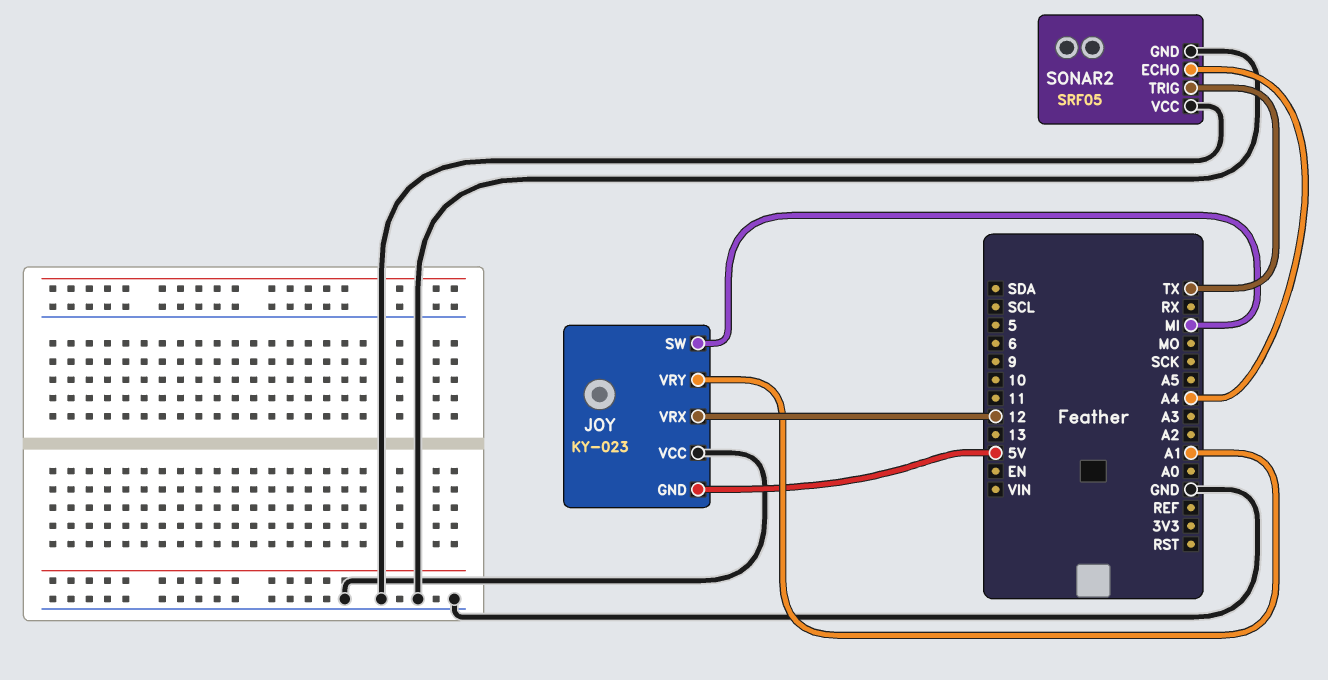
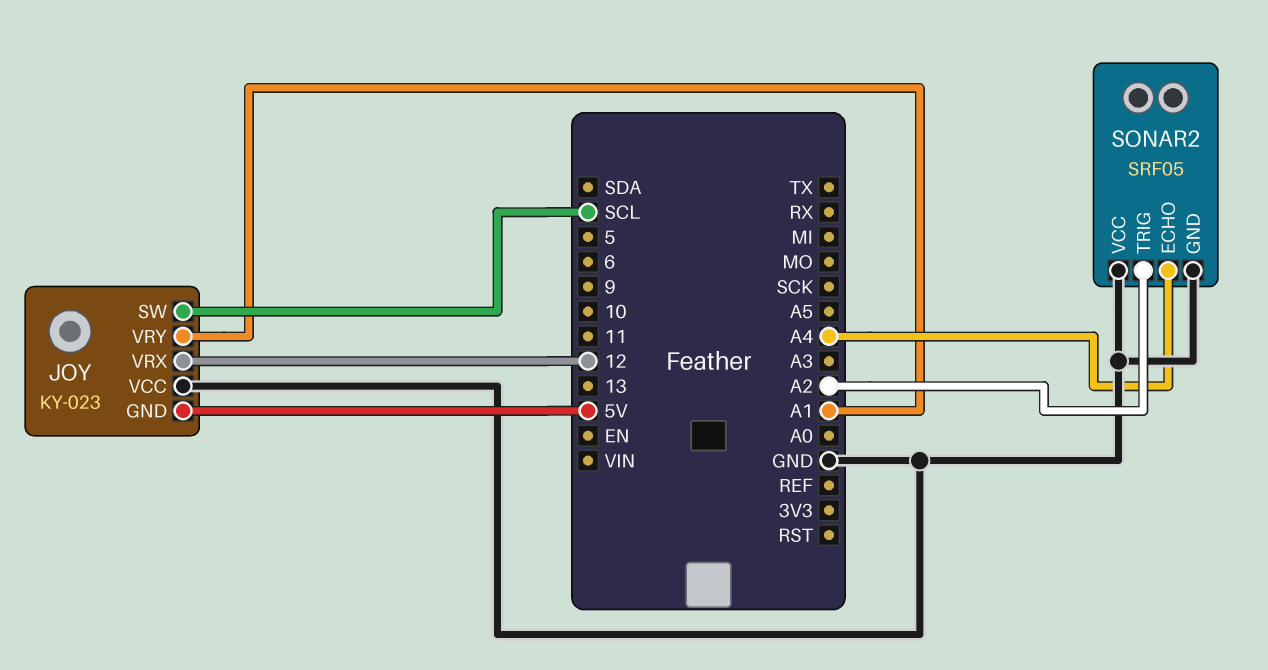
JOY pin SW: MI -> SCL
SONAR2 pin TRIG: TX -> A2

